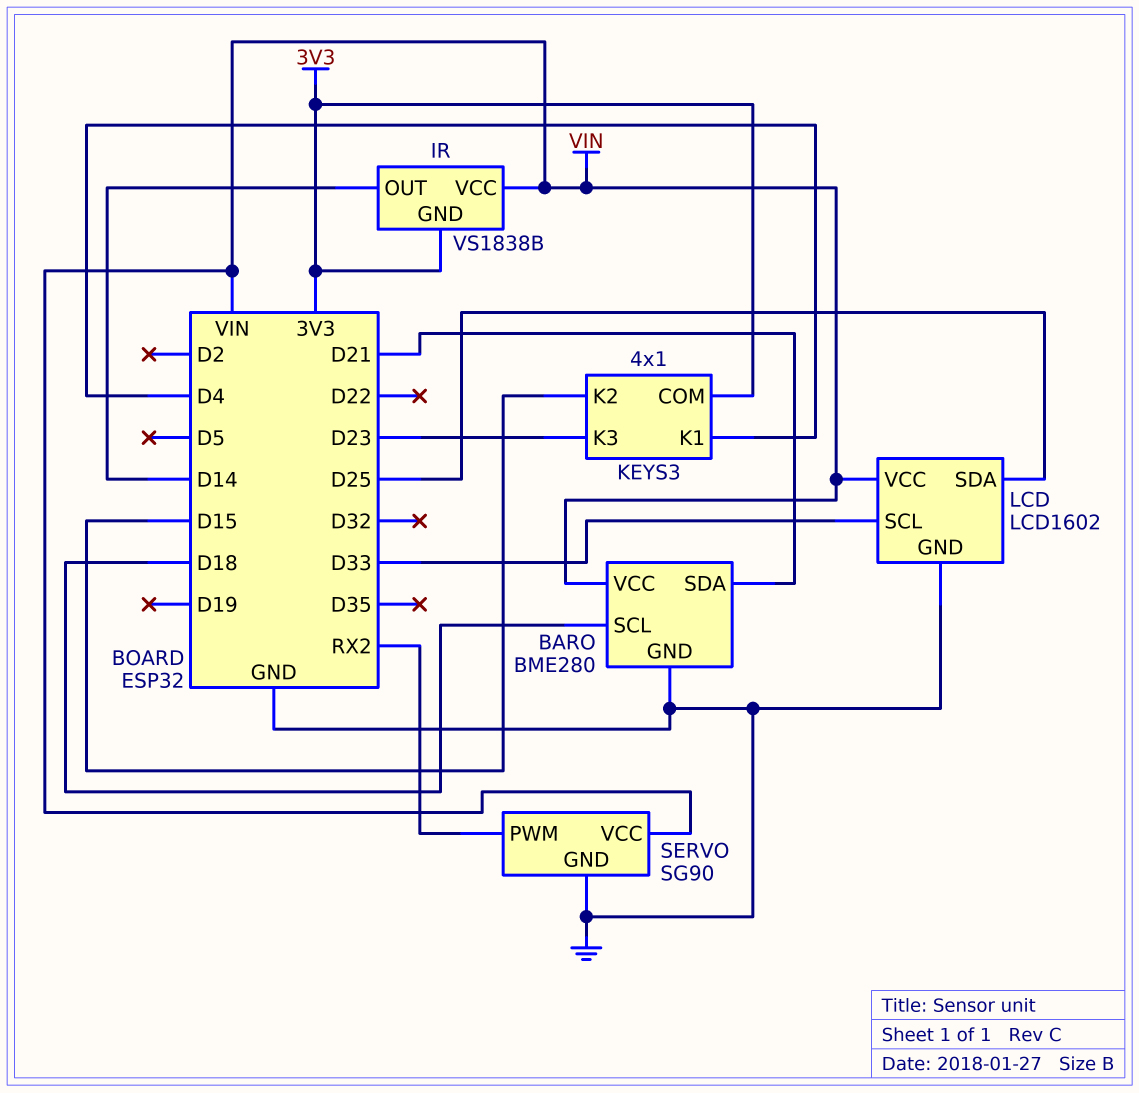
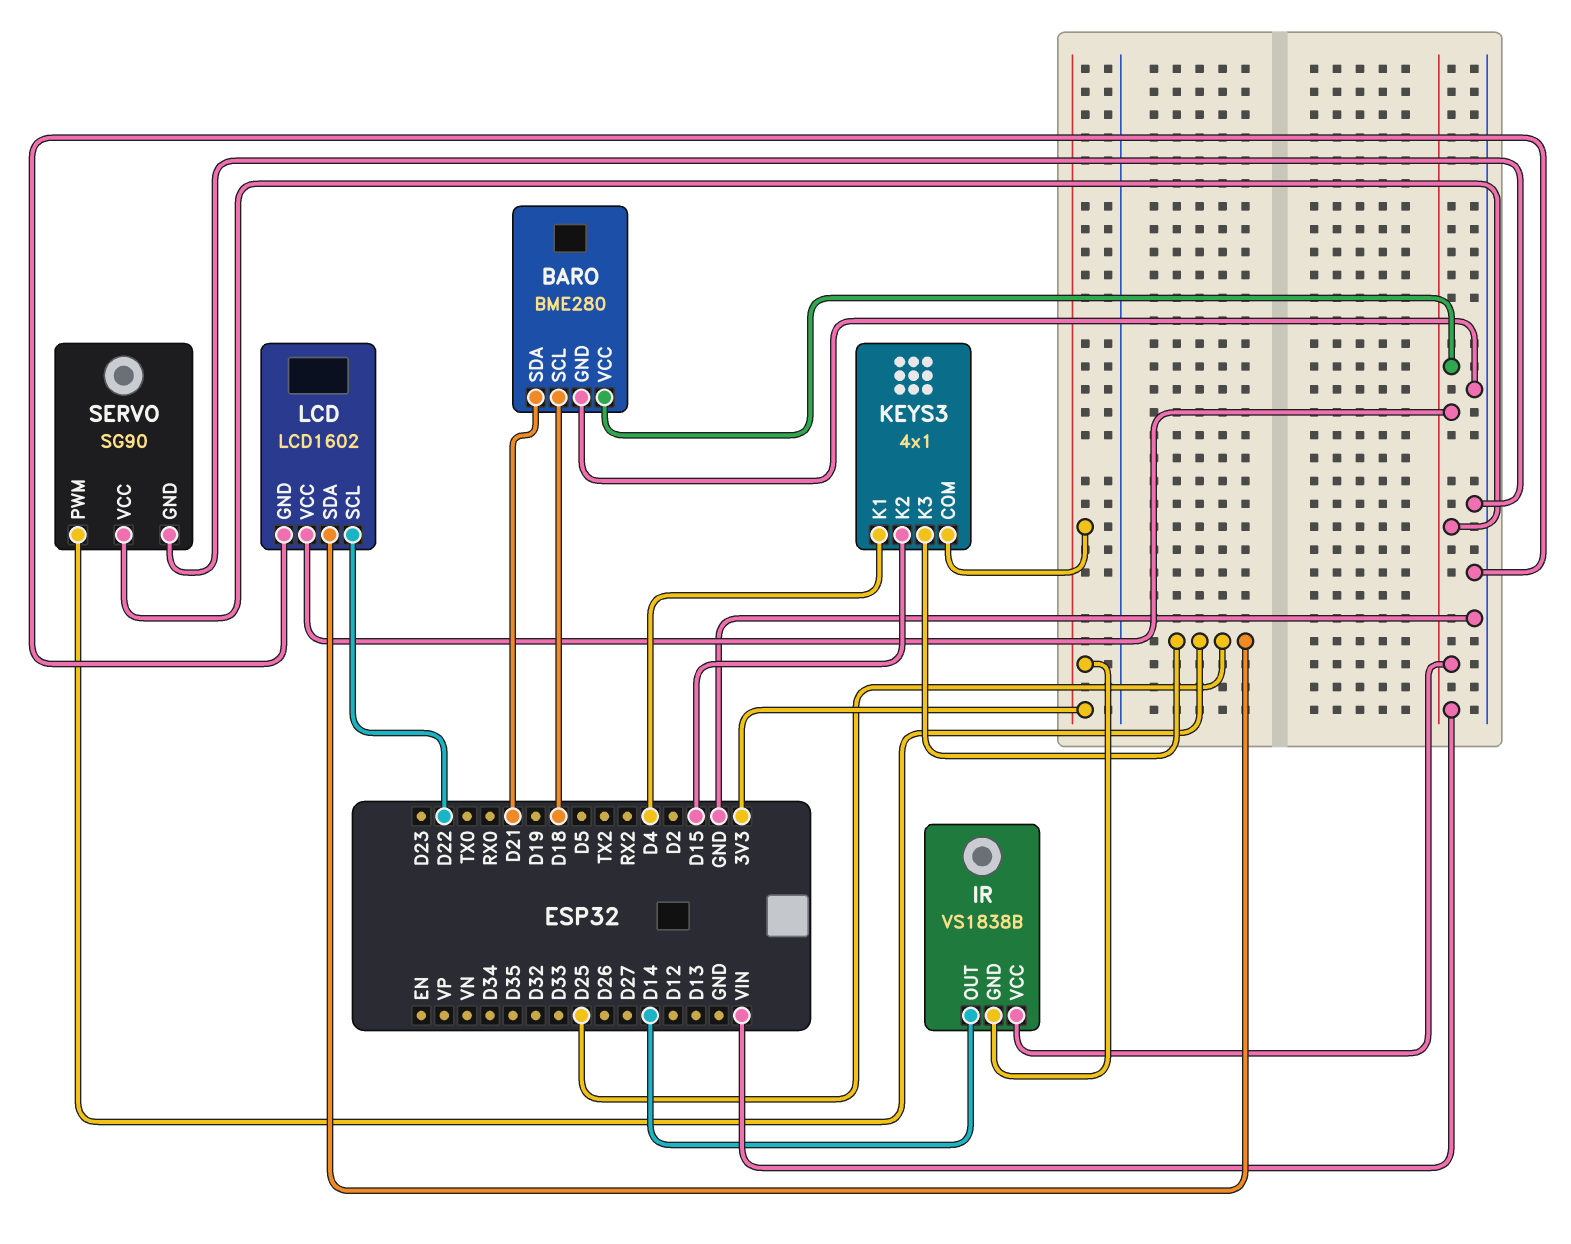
KEYS3 pin K3: D23 -> D25
LCD pin SCL: D33 -> D22
SERVO pin PWM: RX2 -> D25

